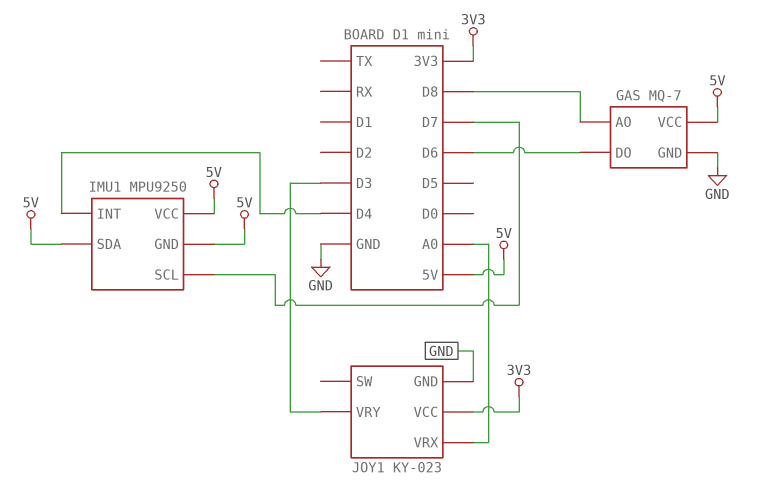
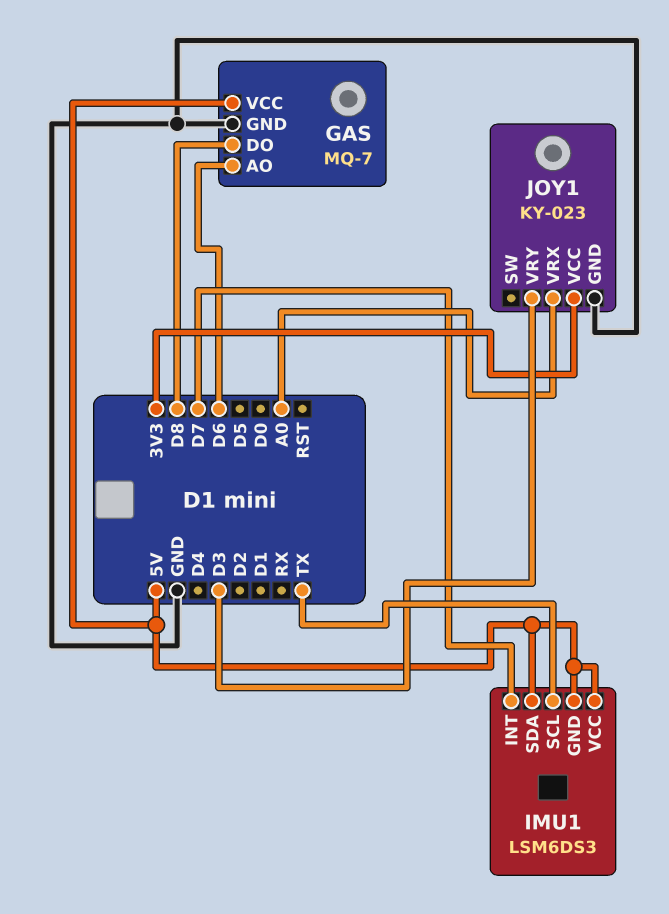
GAS pin AO: D8 -> D6
GAS pin DO: D6 -> D8
IMU1: MPU9250 -> LSM6DS3
IMU1 pin INT: D4 -> D7
IMU1 pin SCL: D7 -> TX

